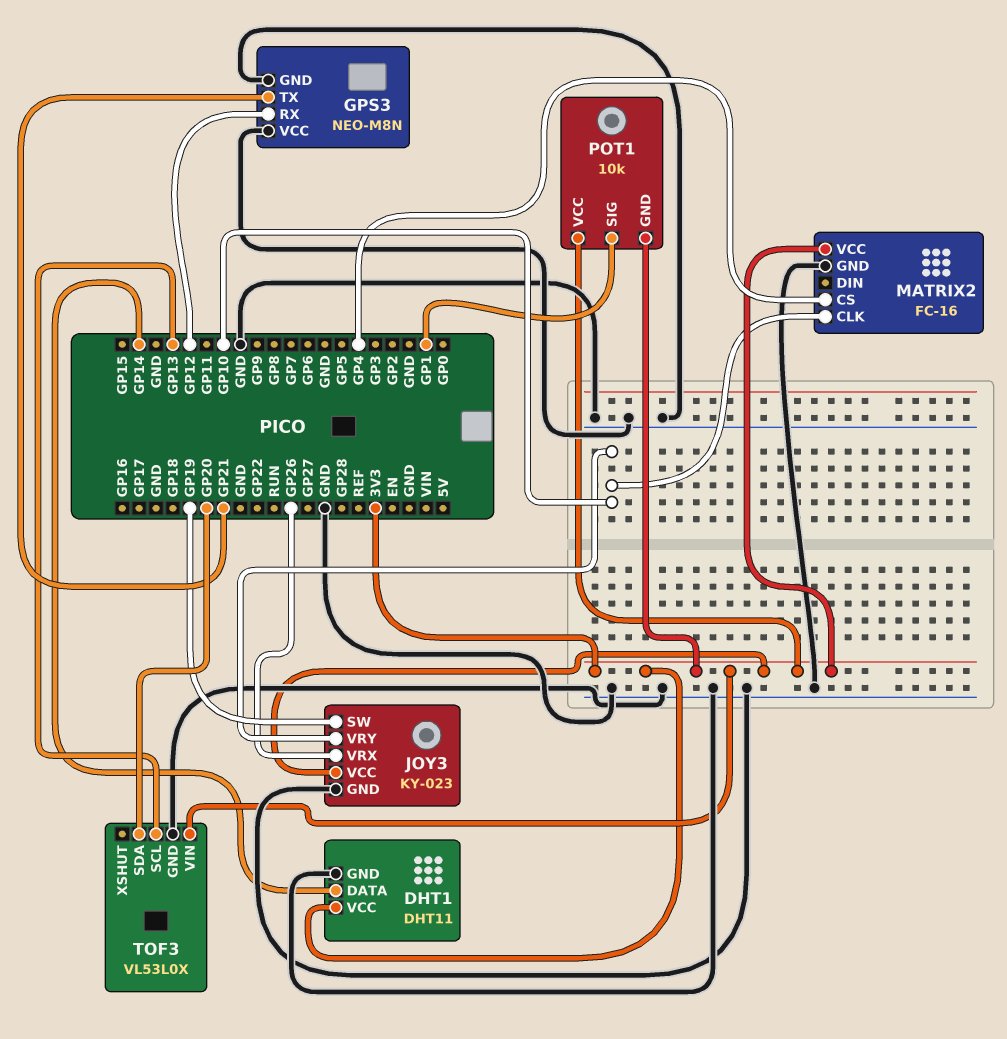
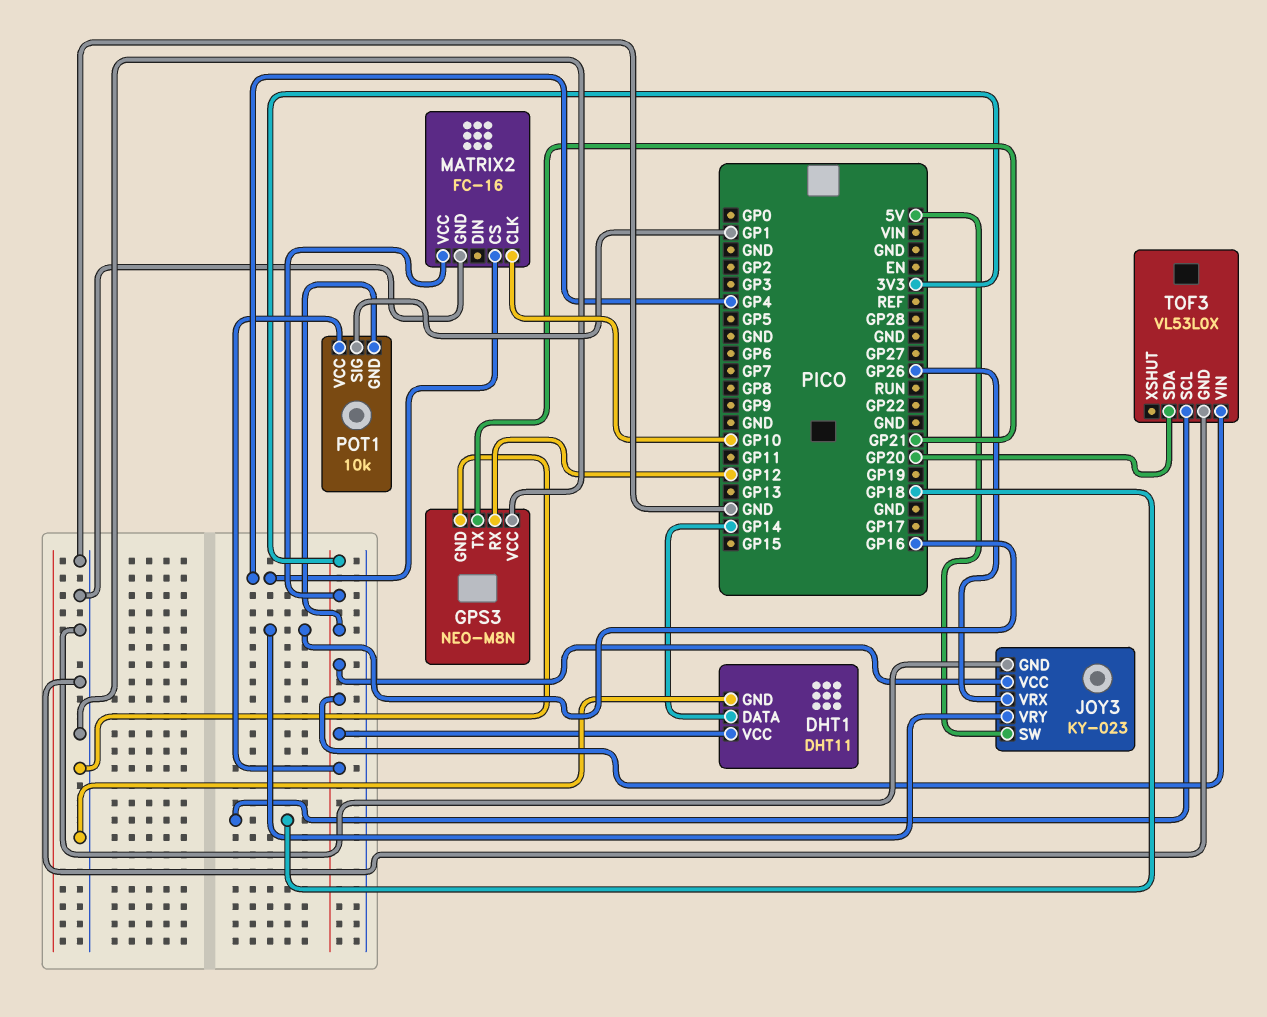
JOY3 pin SW: GP19 -> 5V
JOY3 pin VRY: GP10 -> GP16
TOF3 pin SCL: GP13 -> GP18

